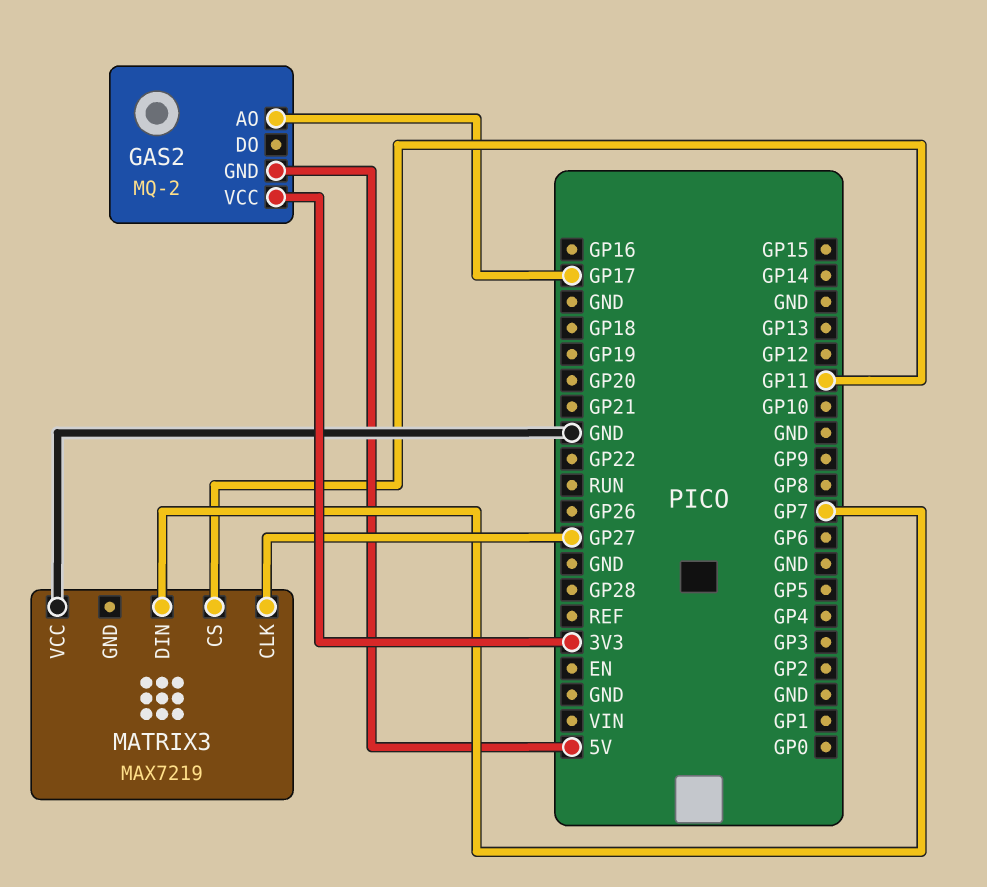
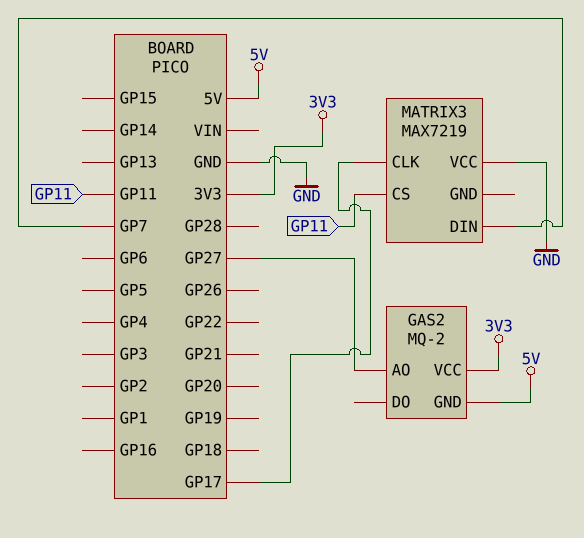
GAS2 pin AO: GP17 -> GP27
MATRIX3 pin CLK: GP27 -> GP17

